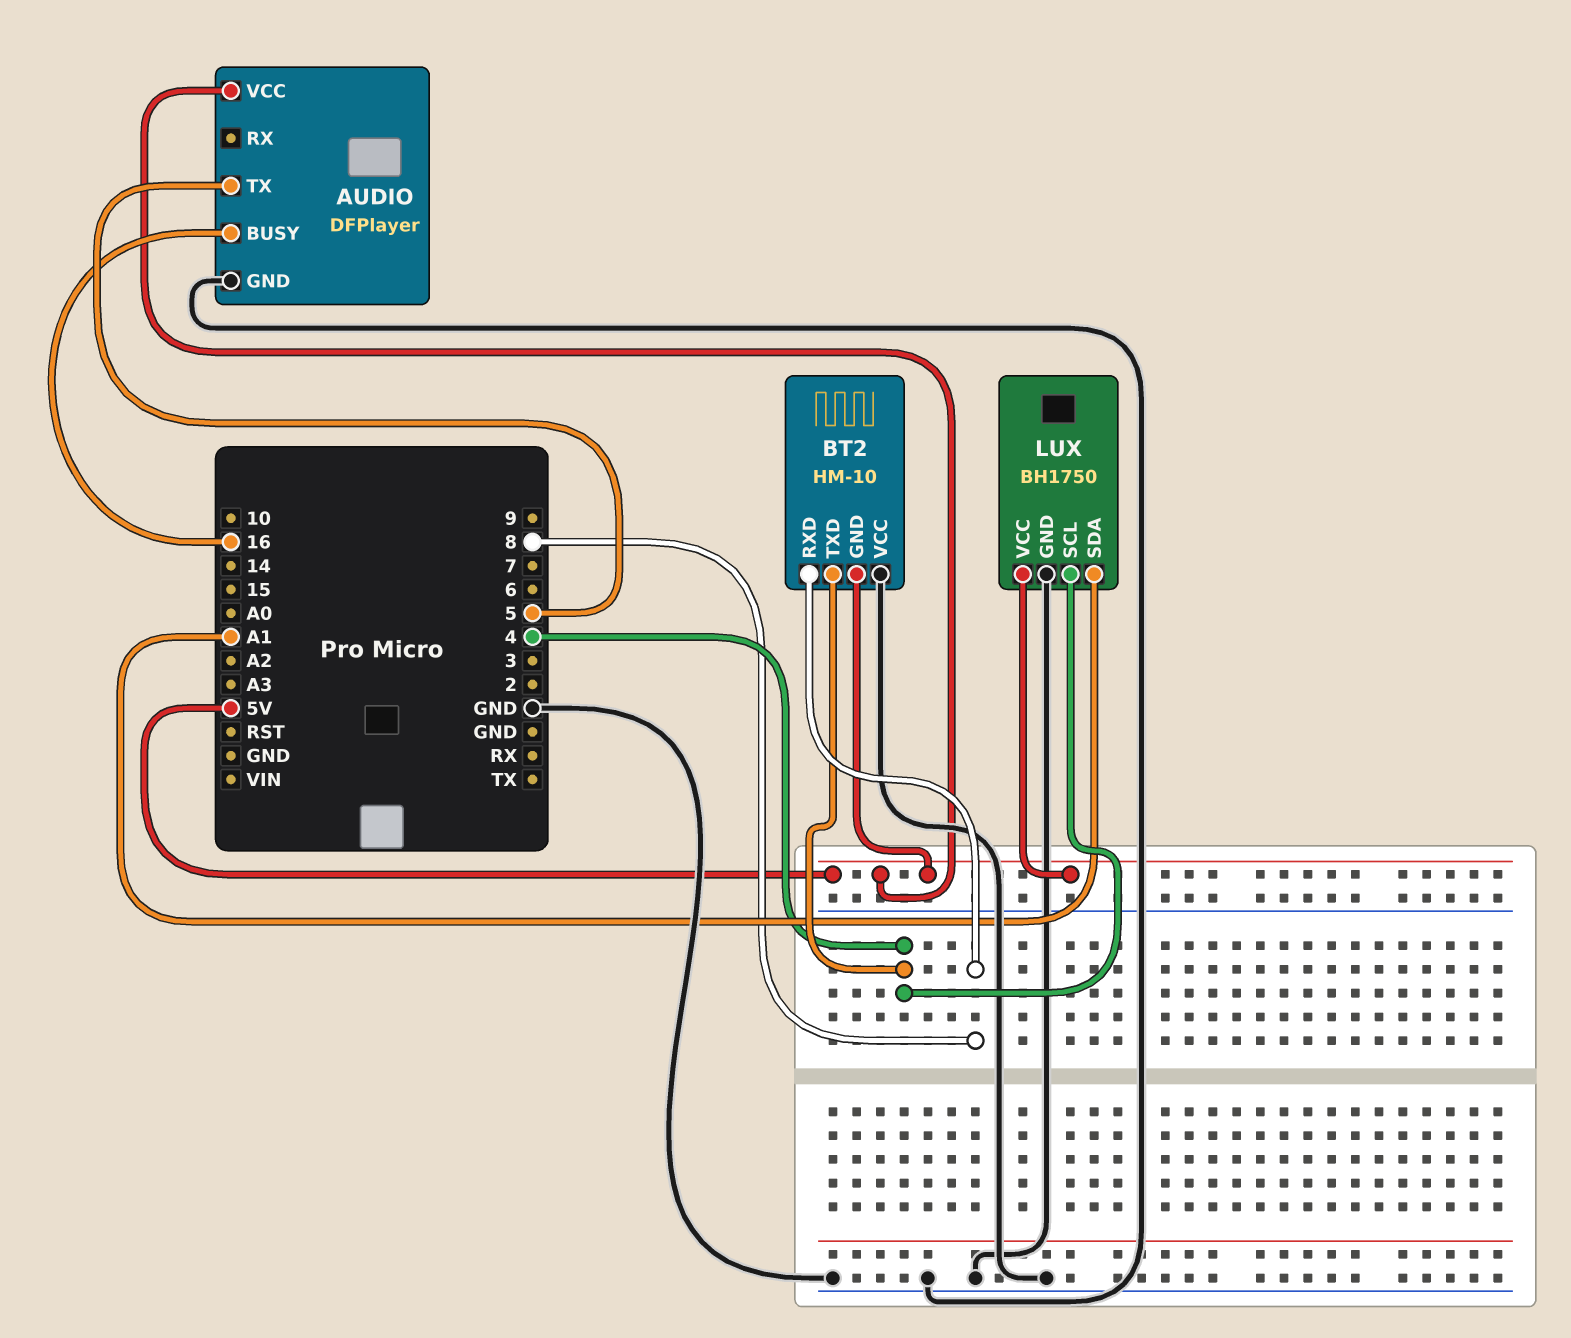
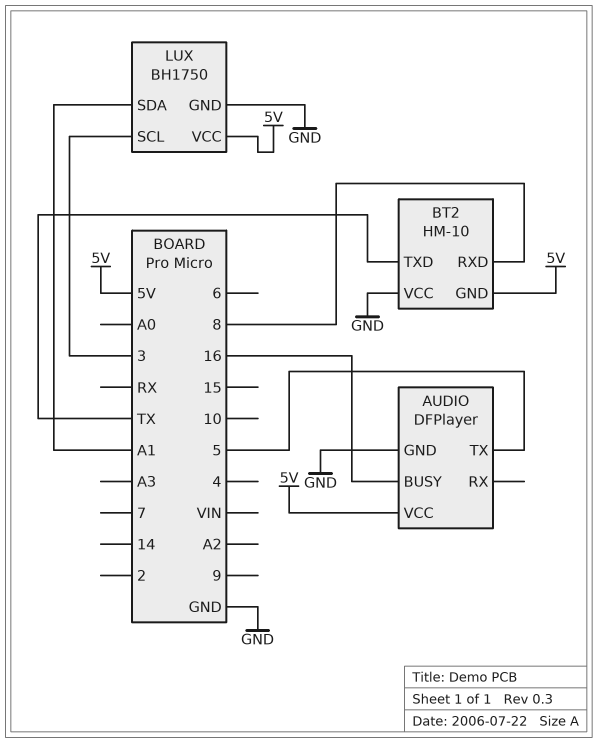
BT2 pin TXD: 4 -> TX
LUX pin SCL: 4 -> 3

